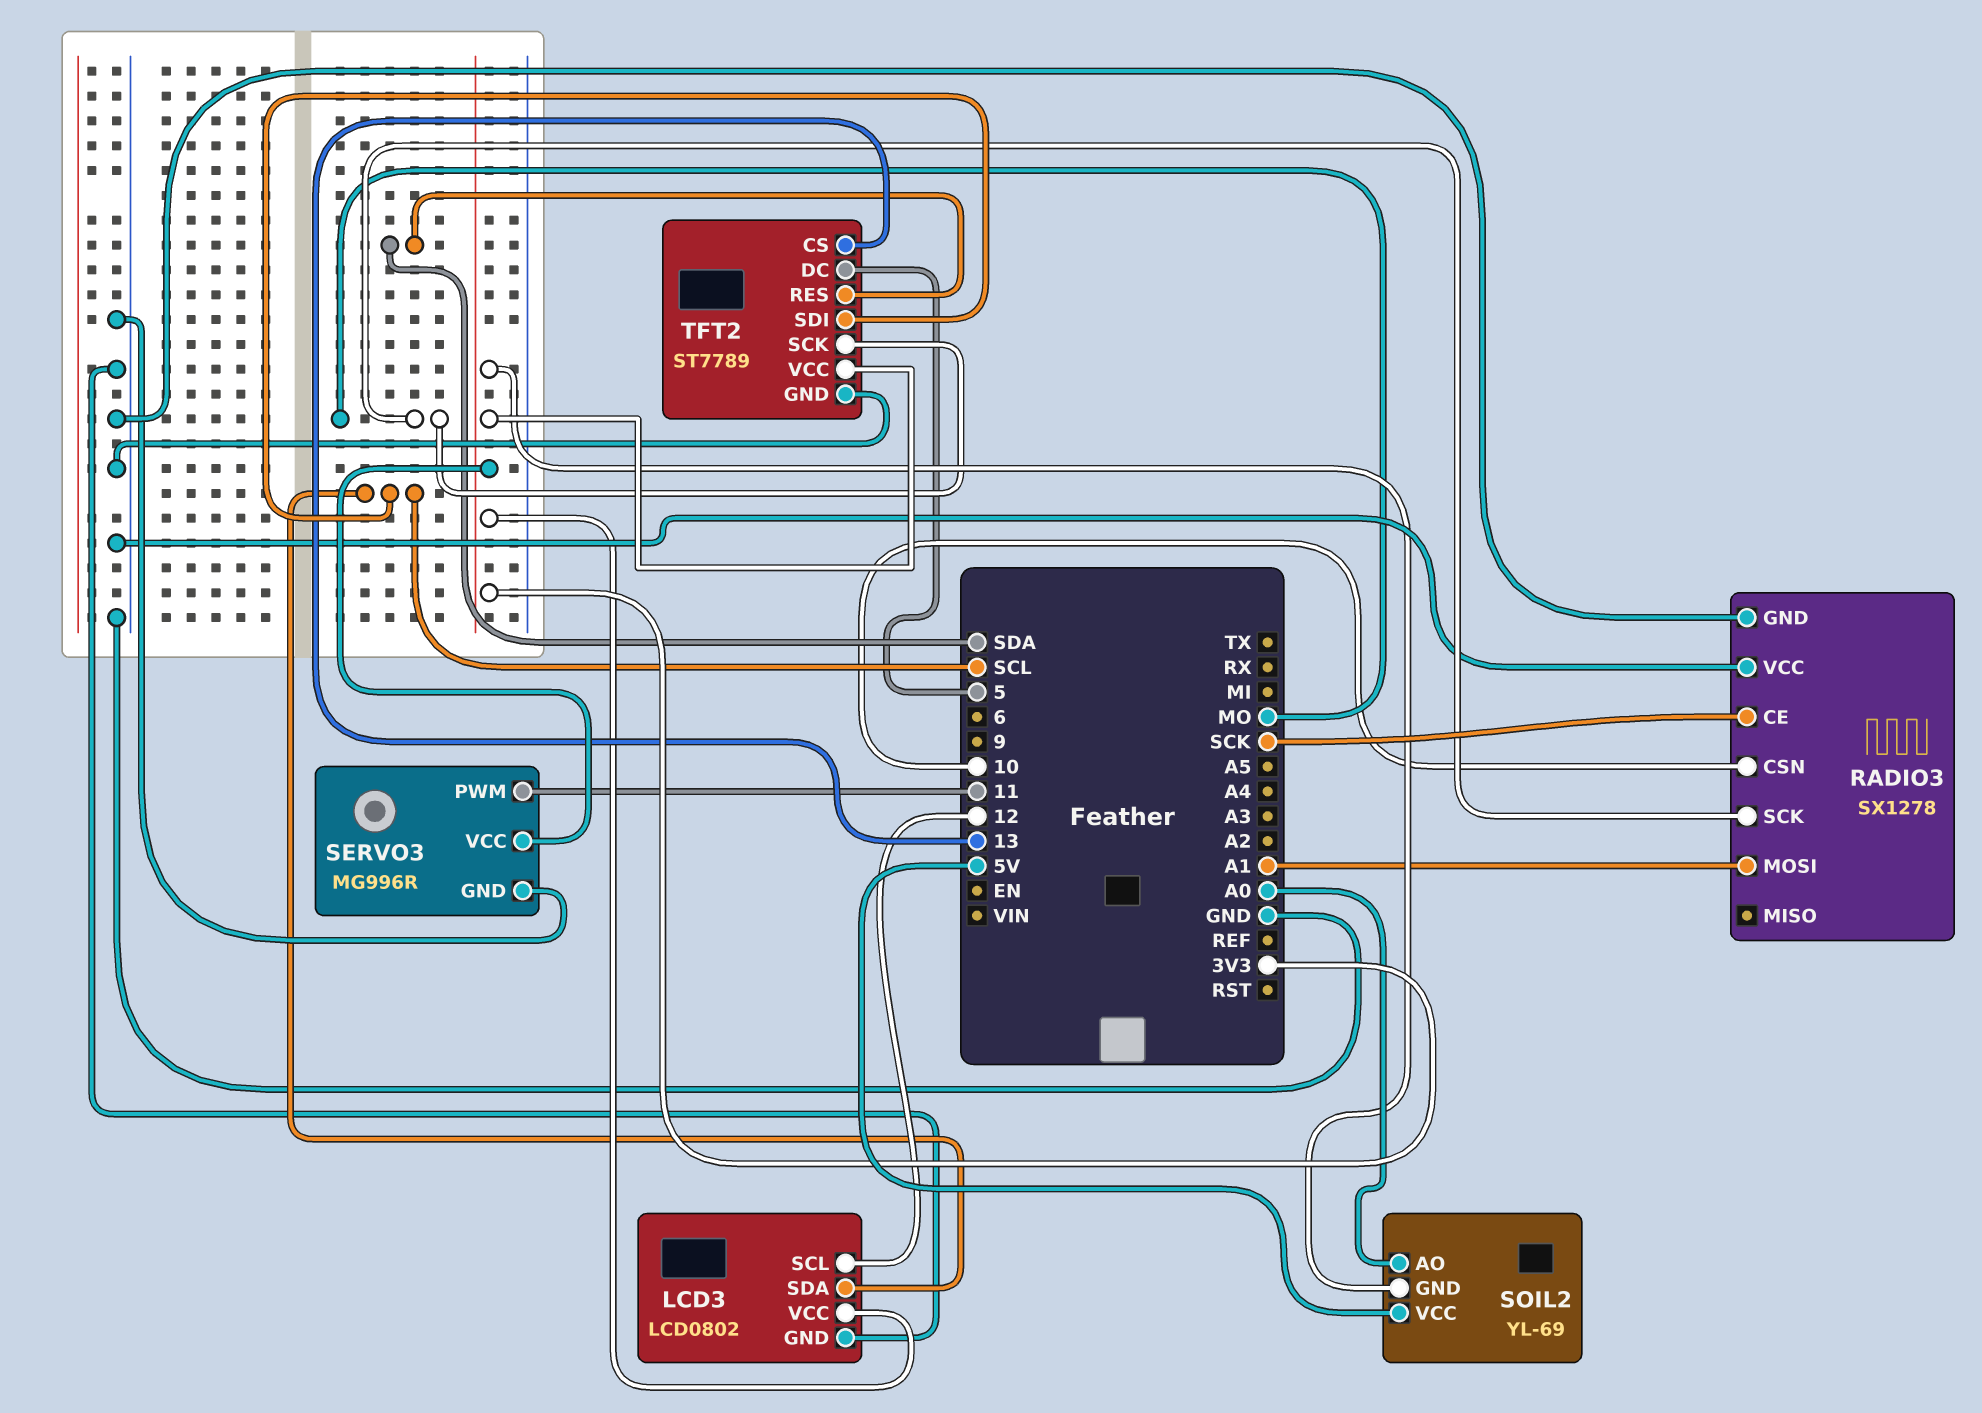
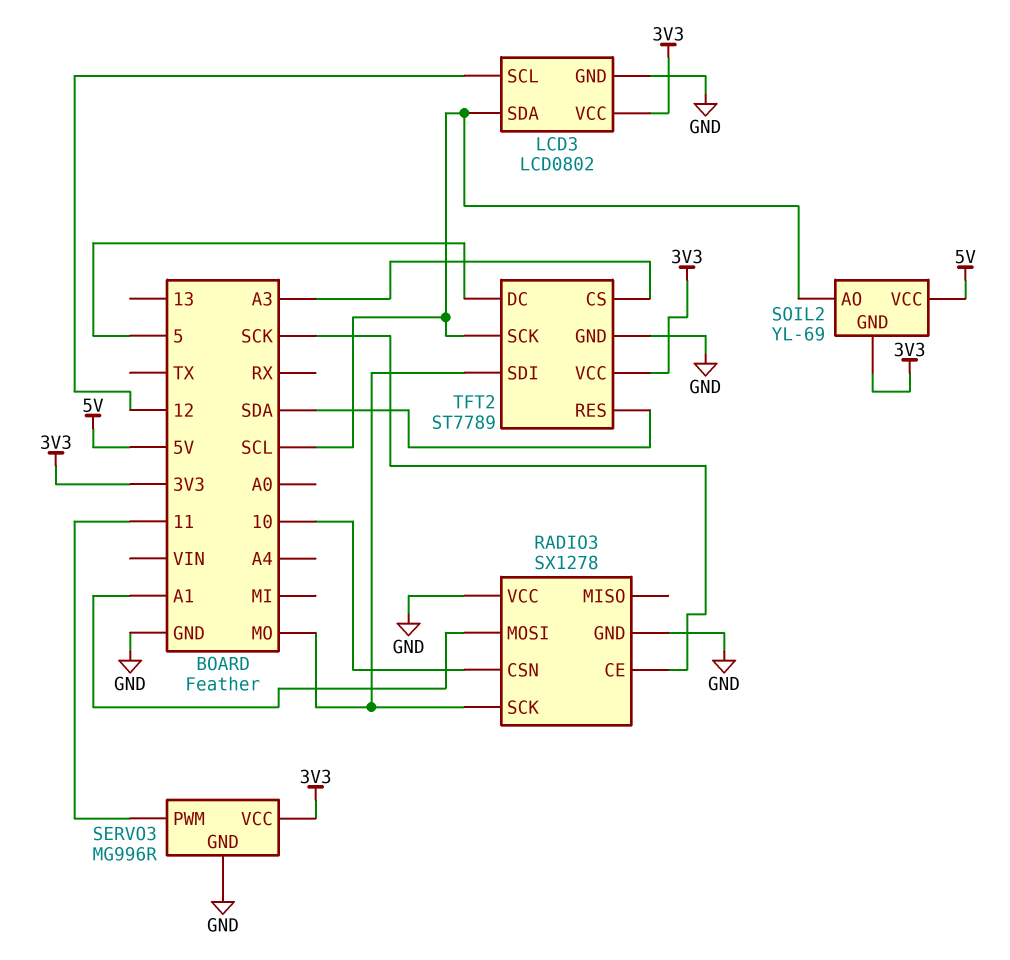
SOIL2 pin AO: A0 -> SCL
TFT2 pin CS: 13 -> A3
TFT2 pin SCK: MO -> SCL
TFT2 pin SDI: SCL -> MO

